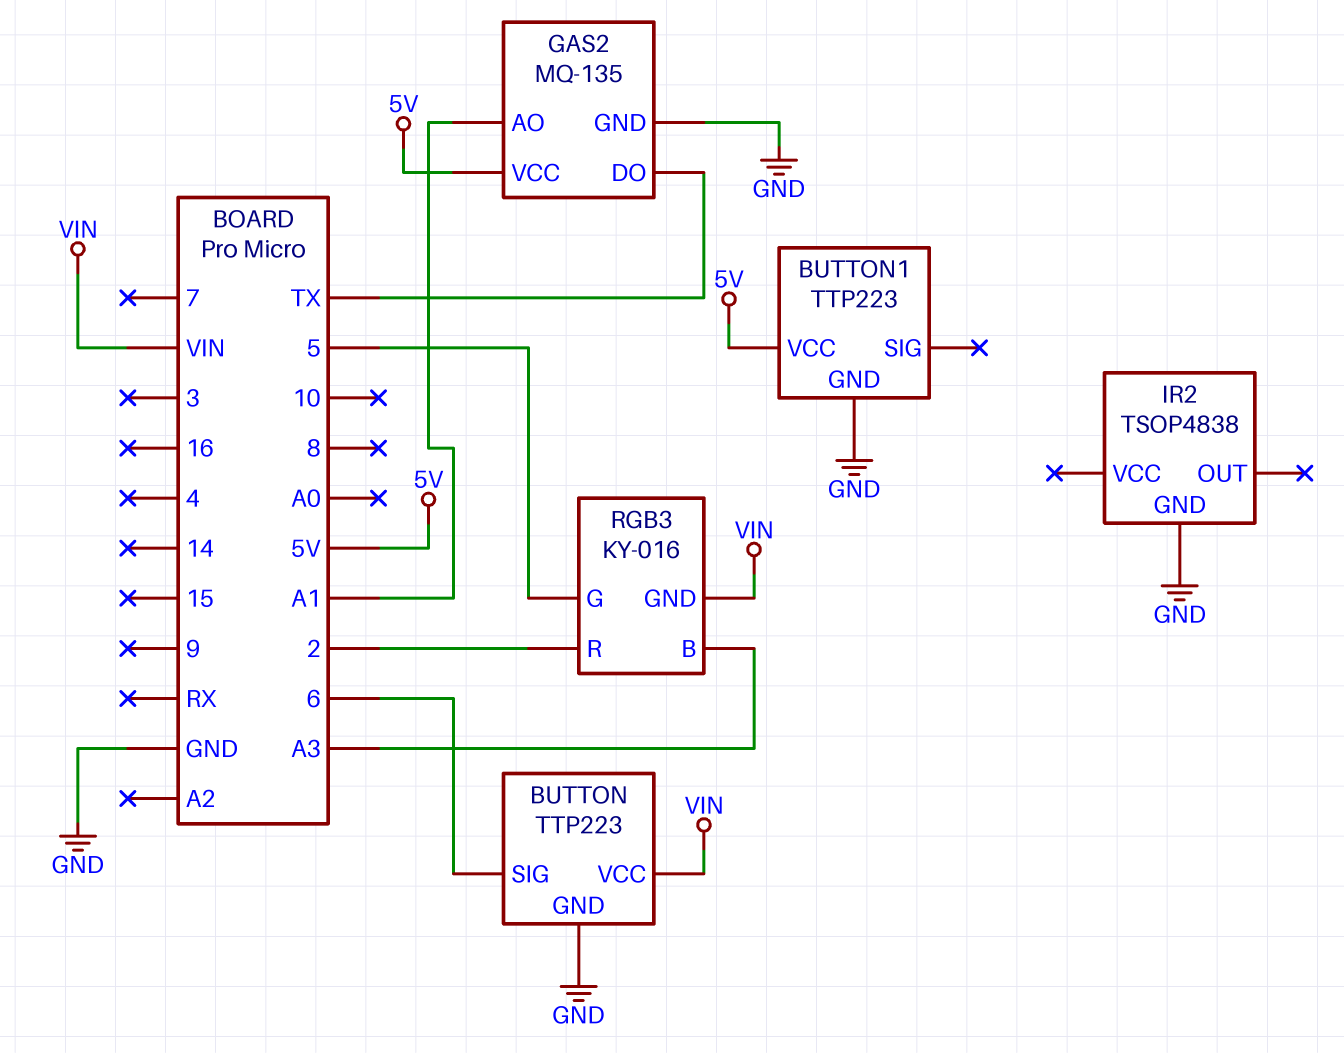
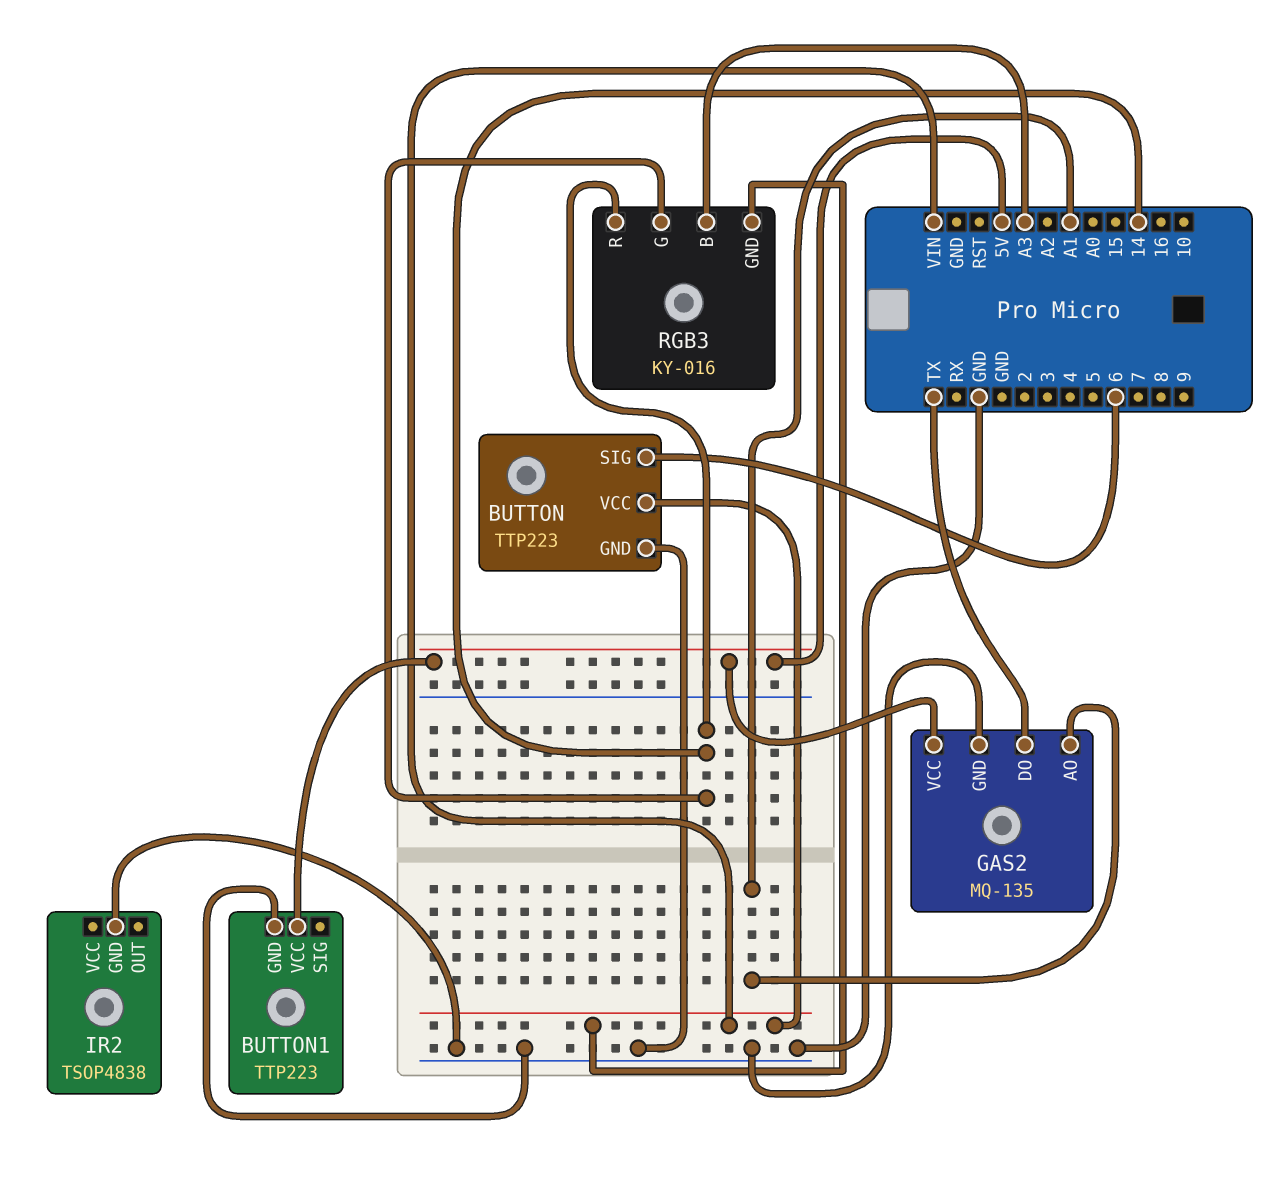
RGB3 pin G: 5 -> 14
RGB3 pin R: 2 -> 14

